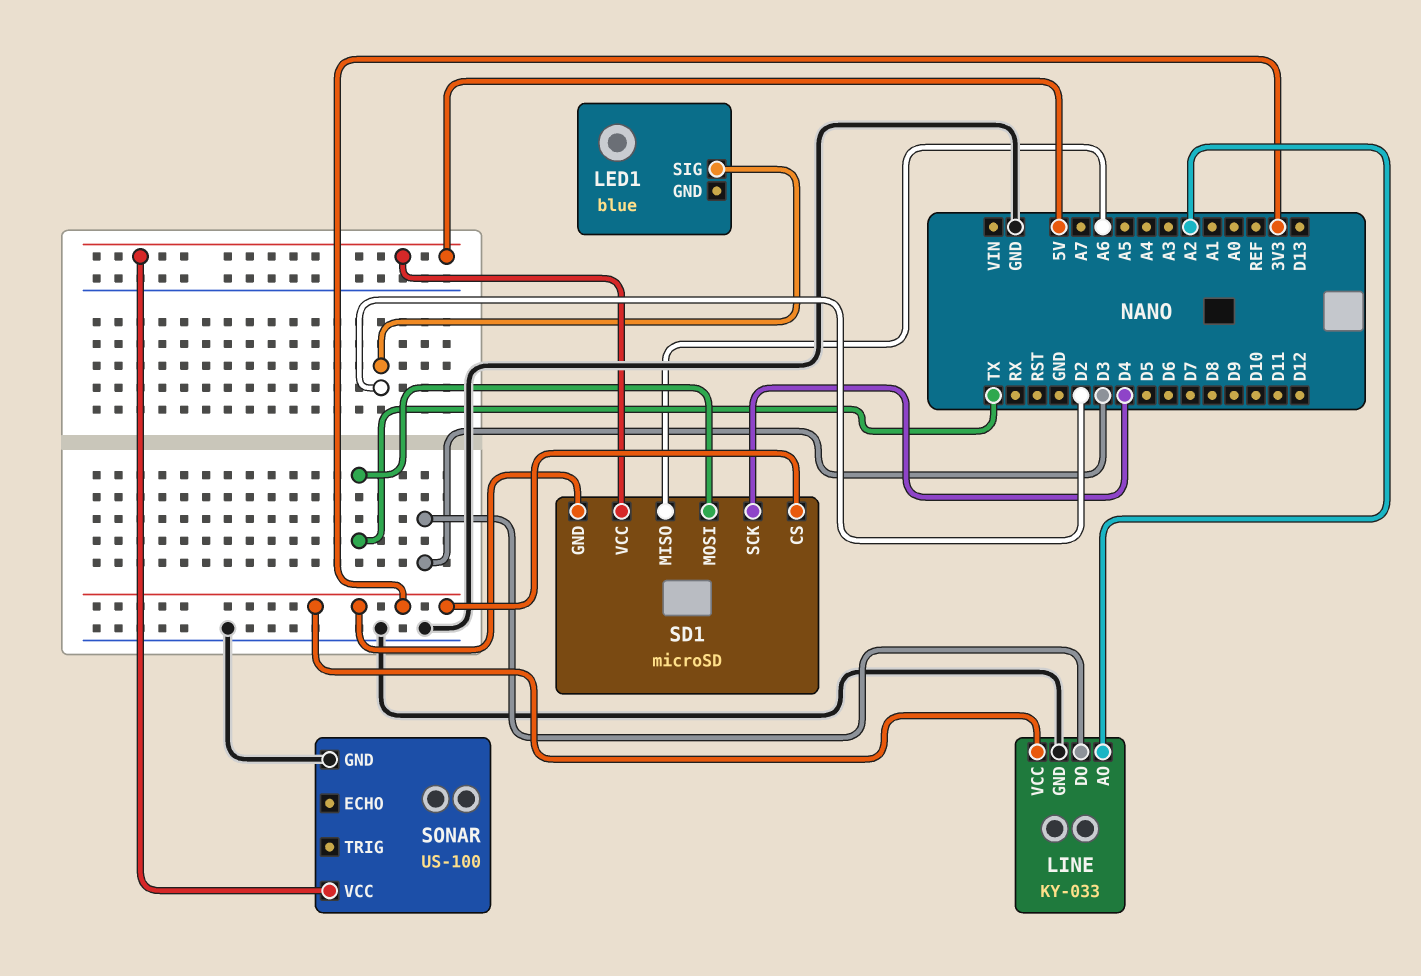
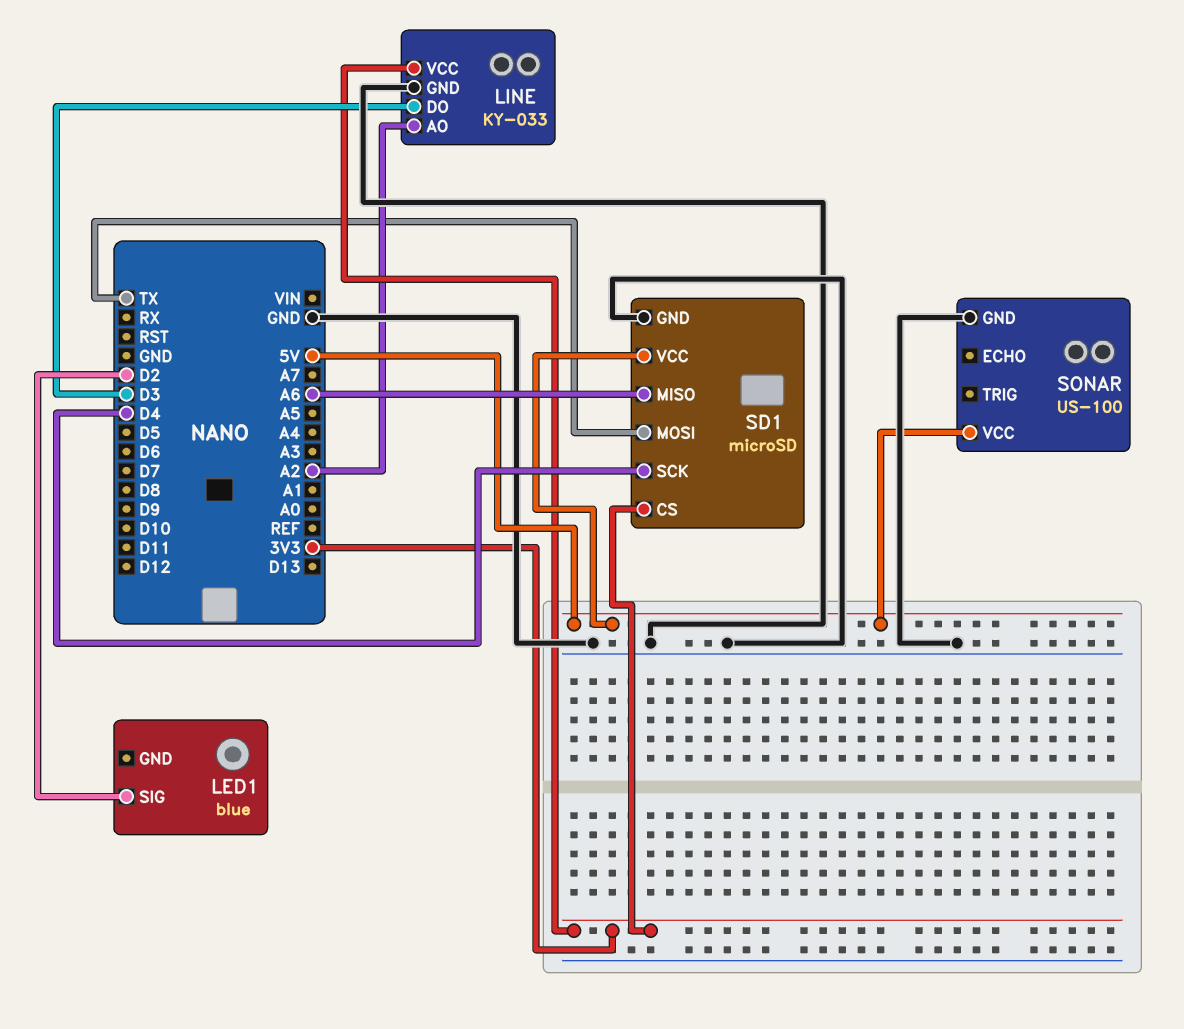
SD1 pin GND: 3V3 -> GND

